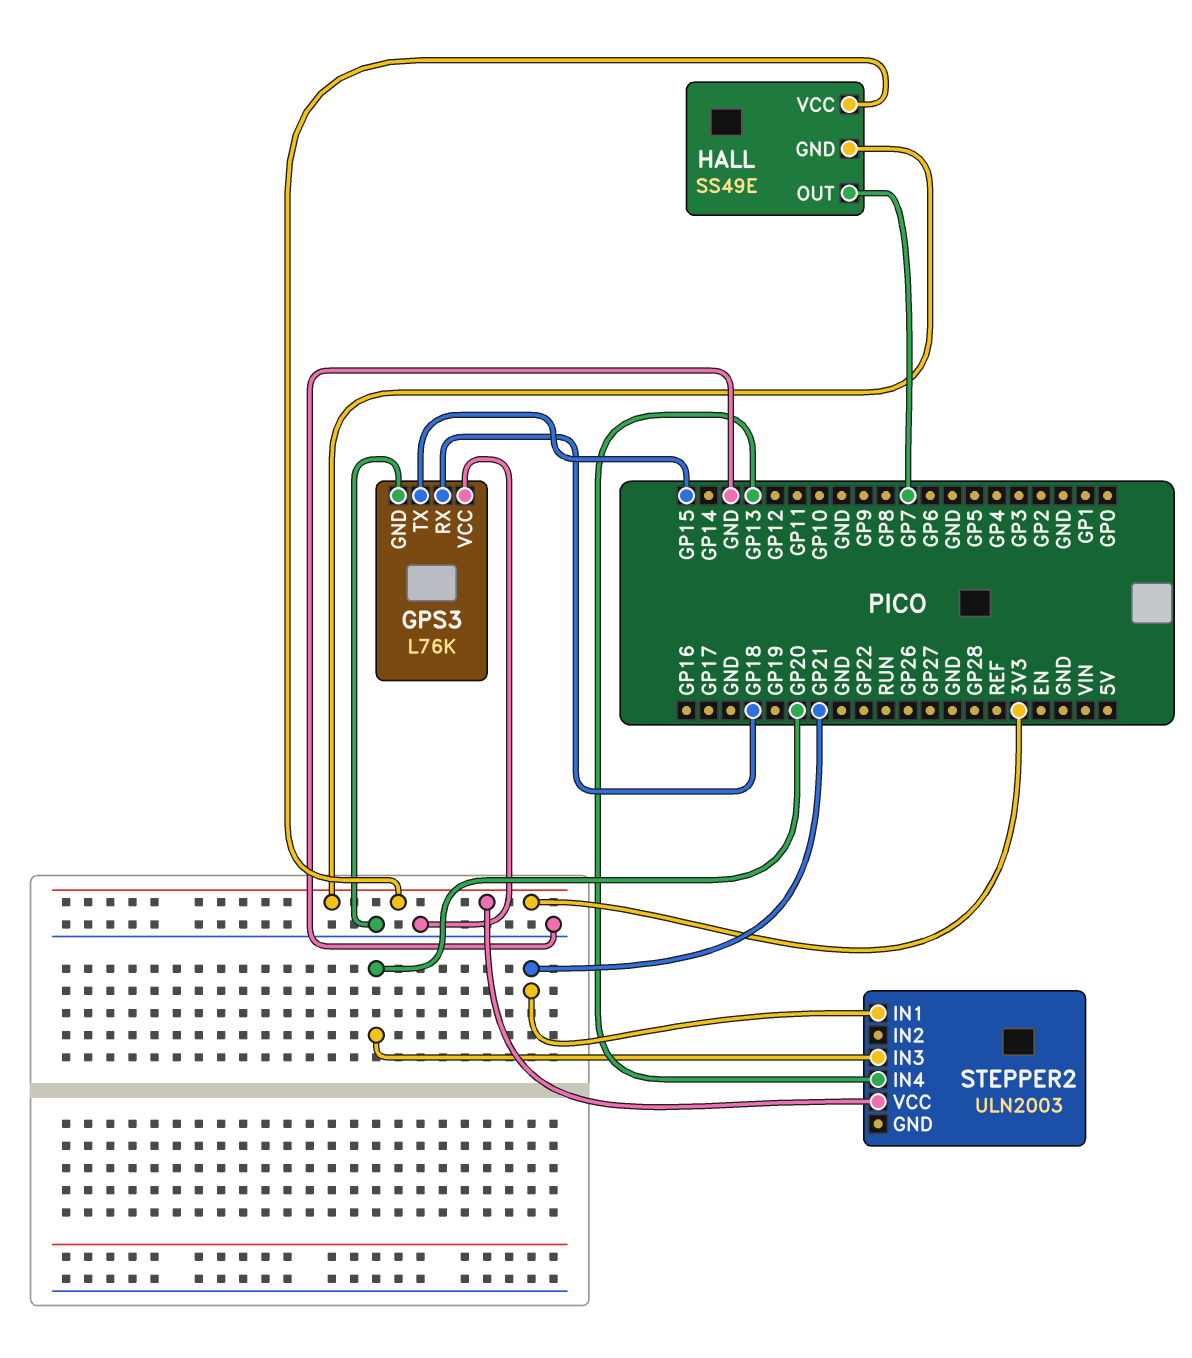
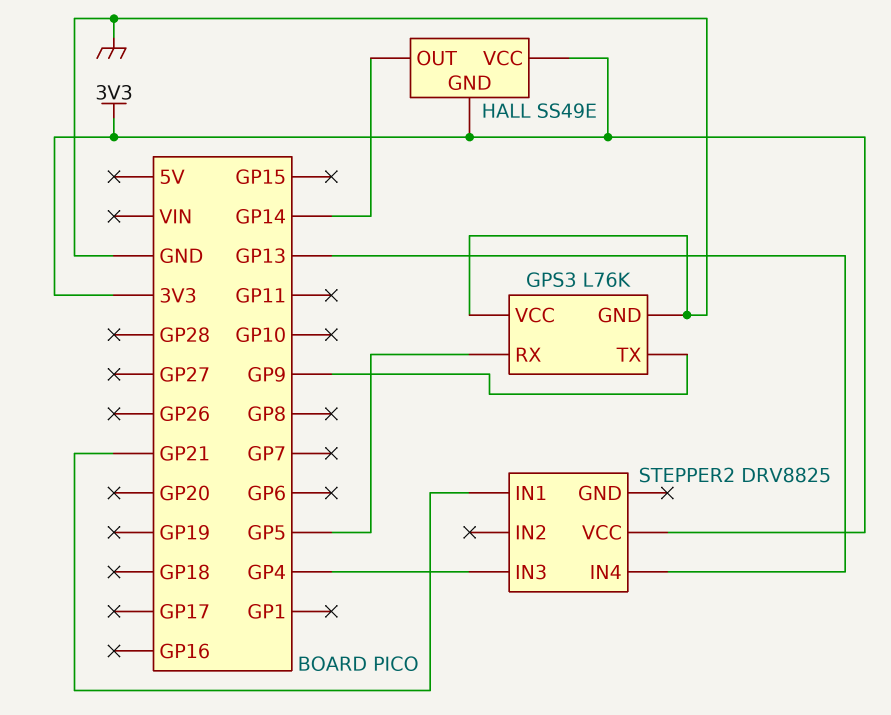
GPS3 pin RX: GP18 -> GP5
GPS3 pin TX: GP15 -> GP9
HALL pin OUT: GP7 -> GP14
STEPPER2: ULN2003 -> DRV8825
STEPPER2 pin IN3: GP20 -> GP4

